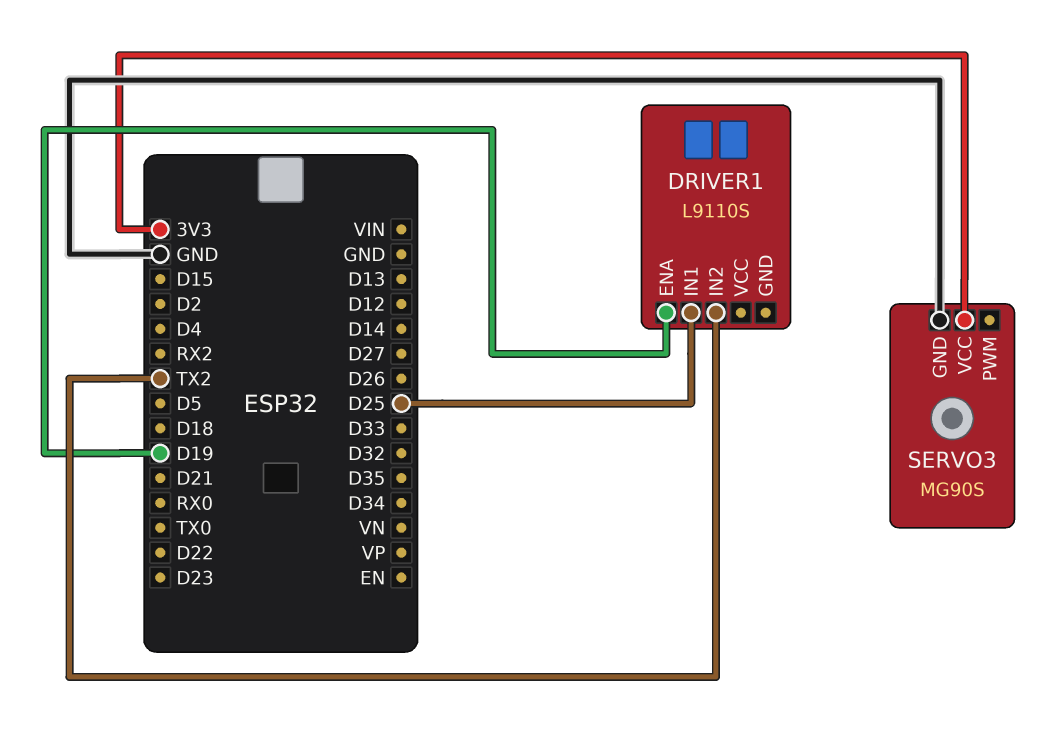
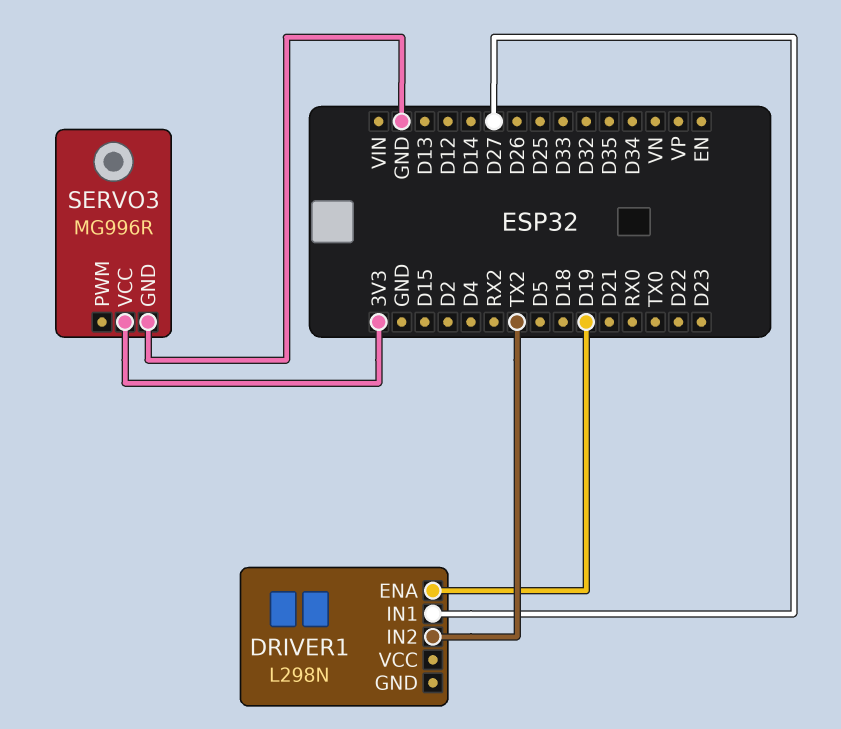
DRIVER1: L9110S -> L298N
DRIVER1 pin IN1: D25 -> D27
SERVO3: MG90S -> MG996R

